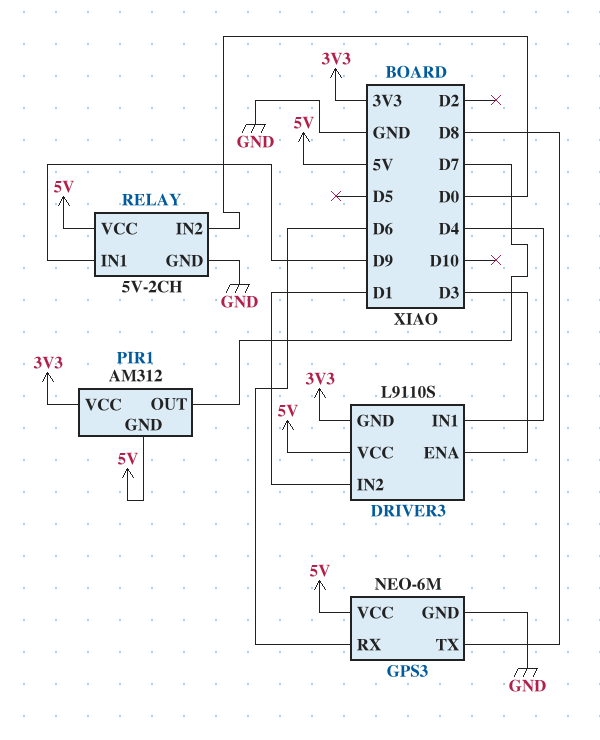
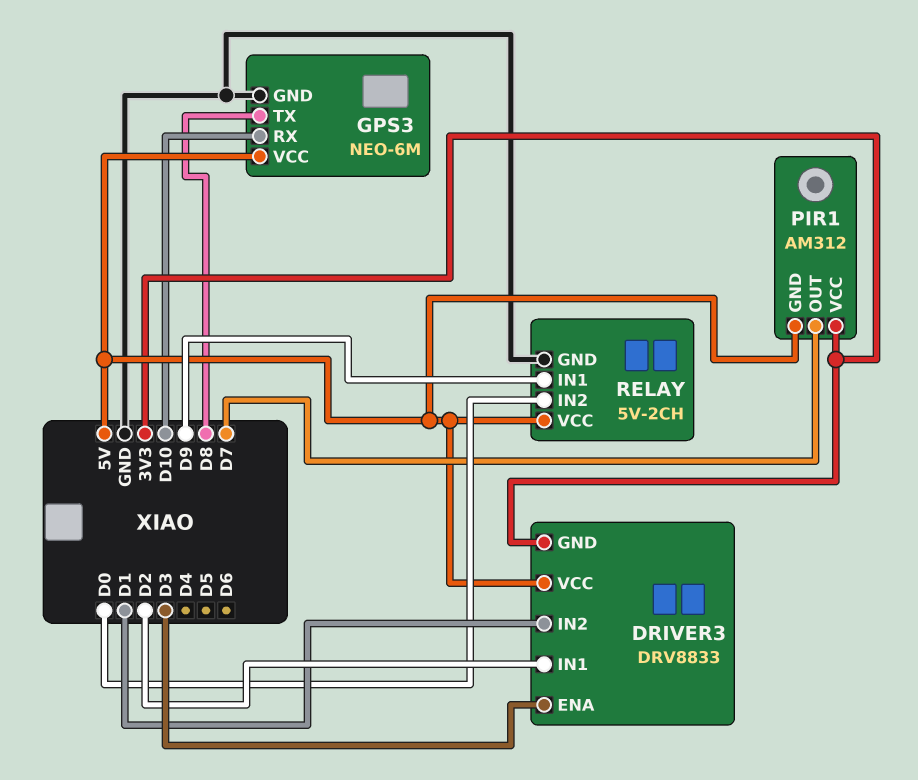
DRIVER3: L9110S -> DRV8833
DRIVER3 pin IN1: D4 -> D2
GPS3 pin RX: D6 -> D10

